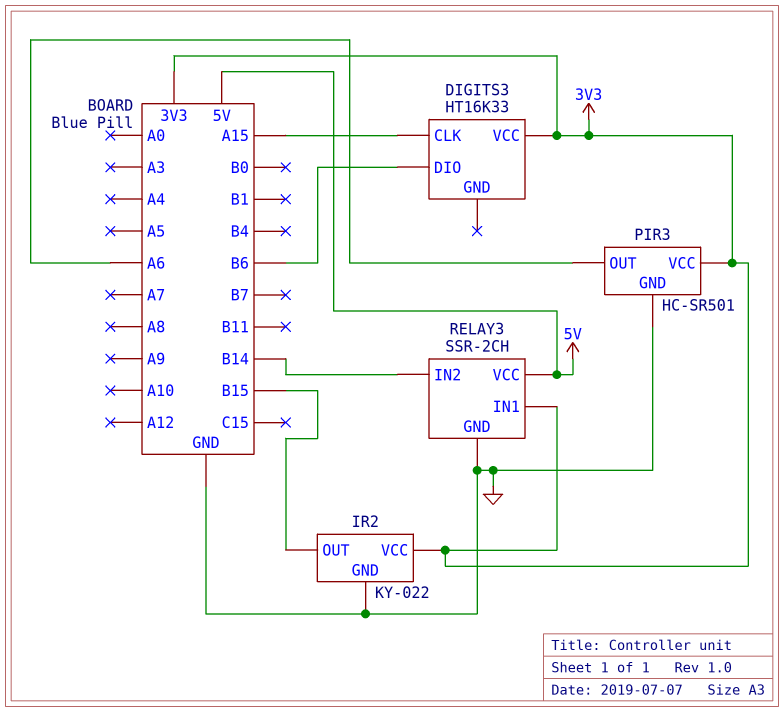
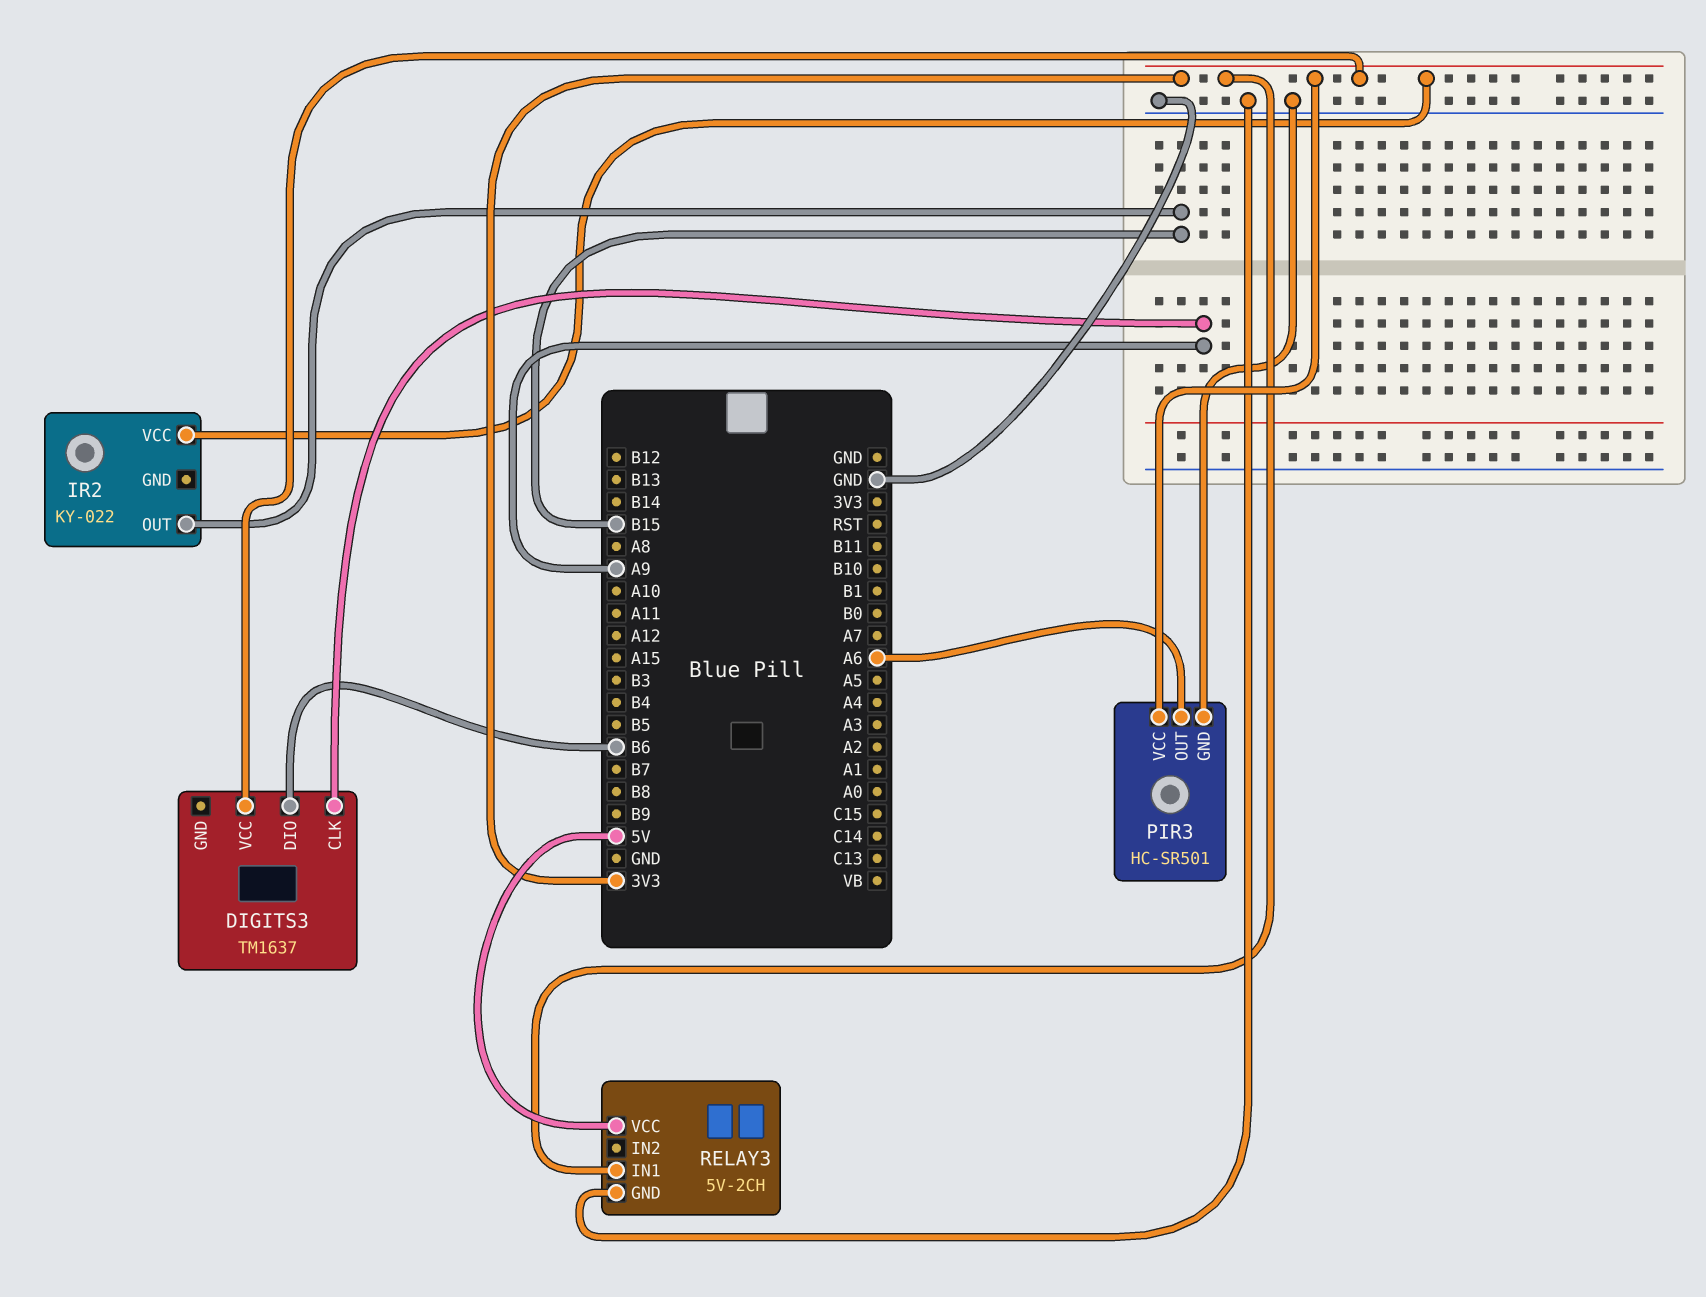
DIGITS3: HT16K33 -> TM1637
DIGITS3 pin CLK: A15 -> A9
IR2 pin GND: GND -> none
RELAY3: SSR-2CH -> 5V-2CH
RELAY3 pin IN2: B14 -> none

